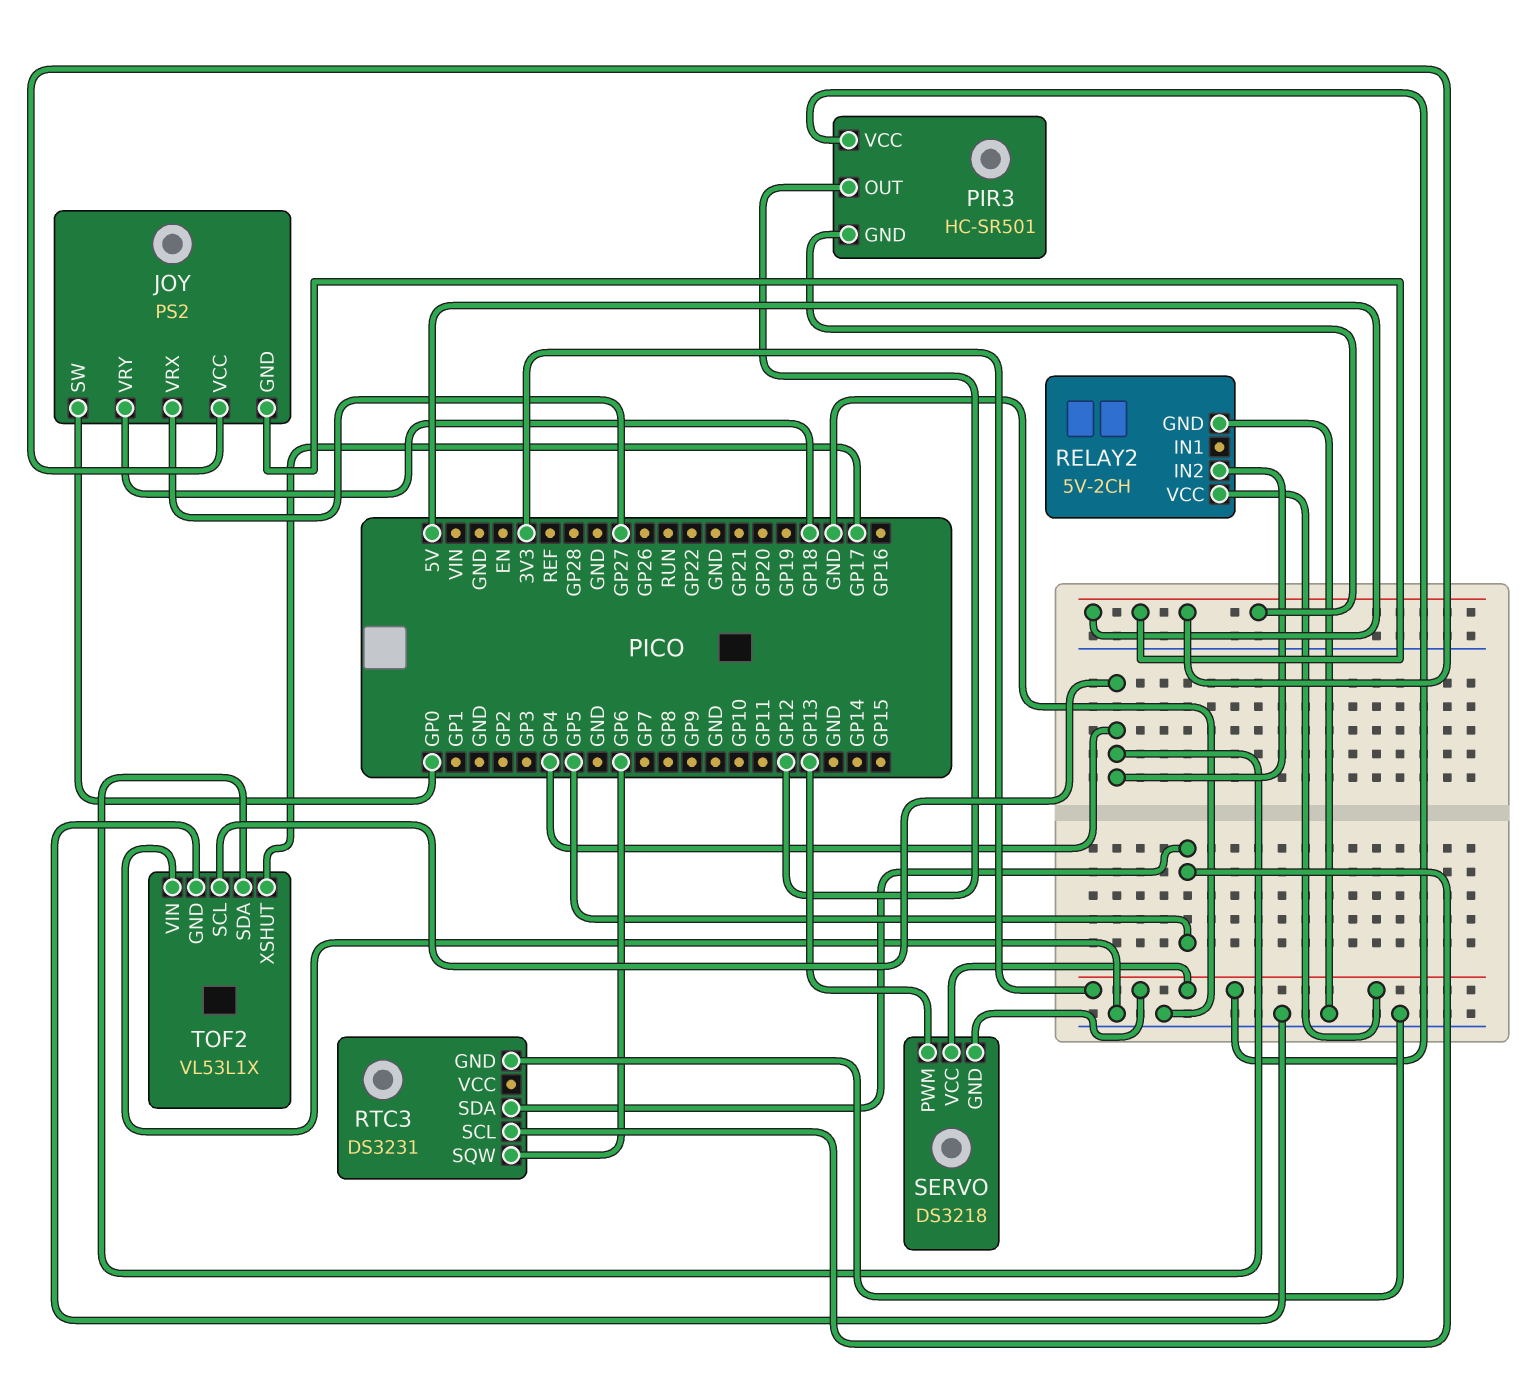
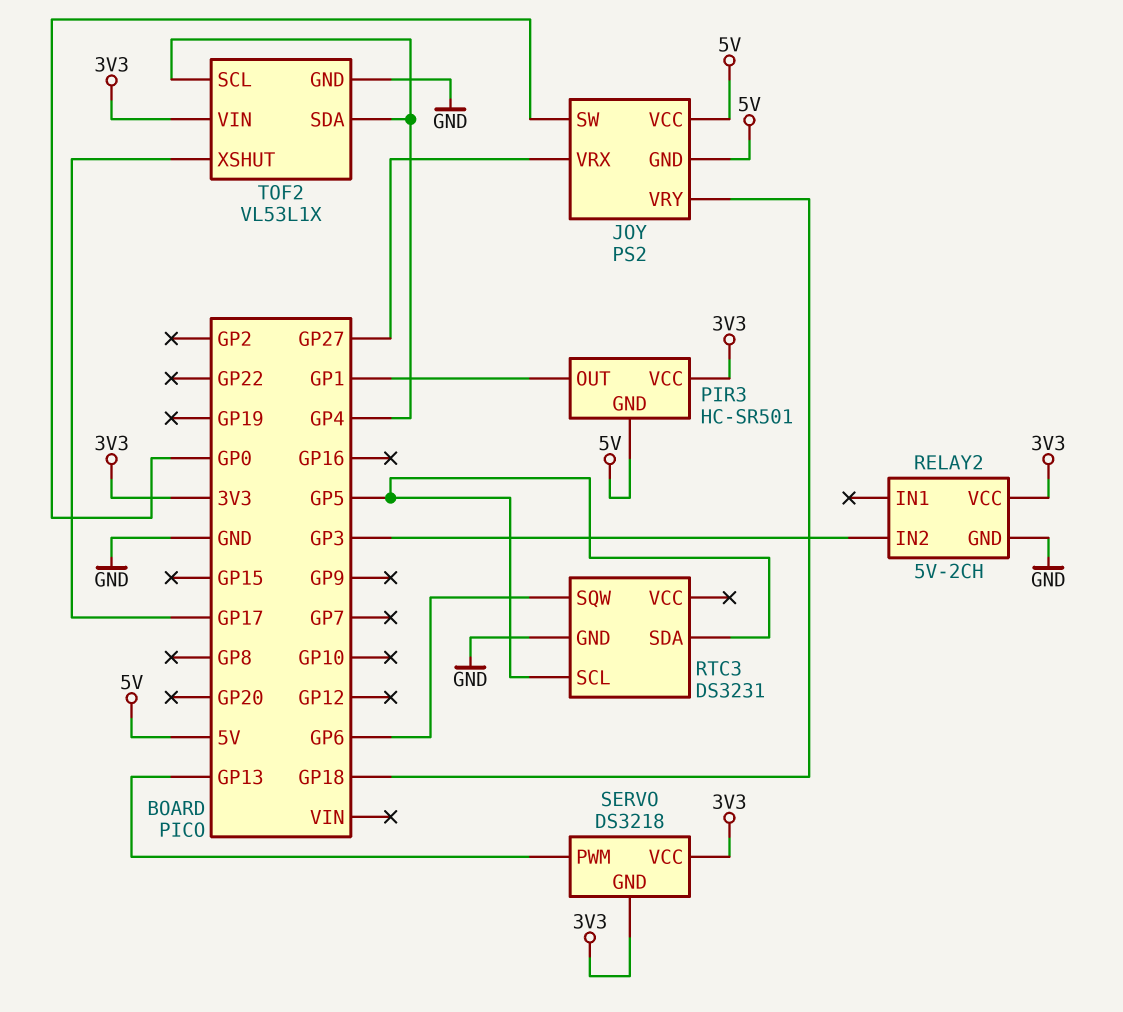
PIR3 pin OUT: GP12 -> GP1
RELAY2 pin IN2: GP4 -> GP3
TOF2 pin VIN: GND -> 3V3

